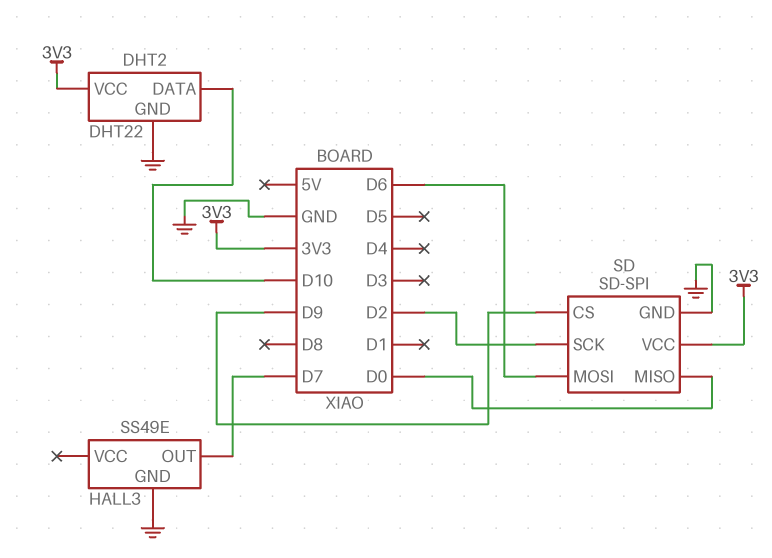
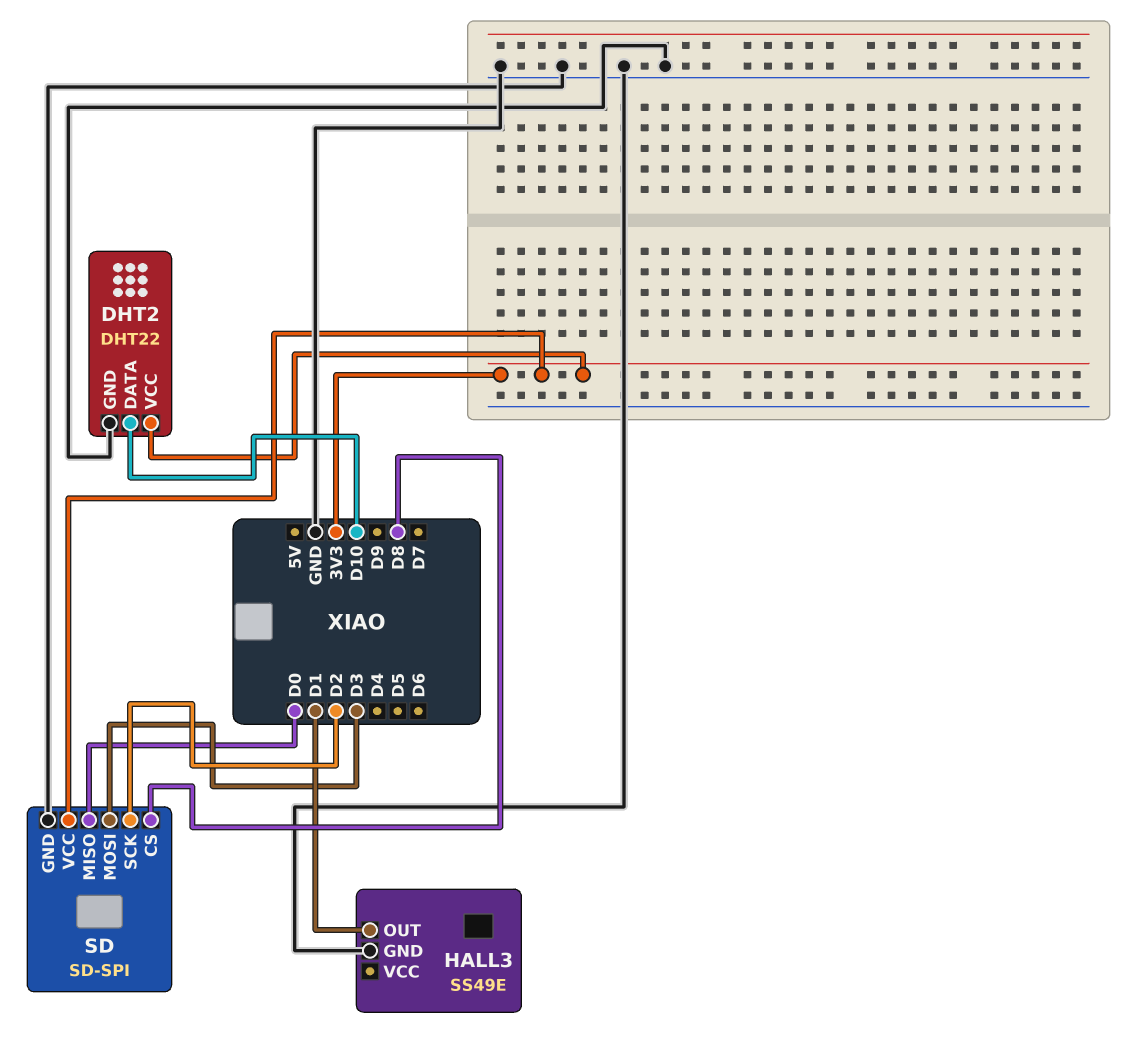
HALL3 pin OUT: D7 -> D1
SD pin CS: D9 -> D8
SD pin MOSI: D6 -> D3

